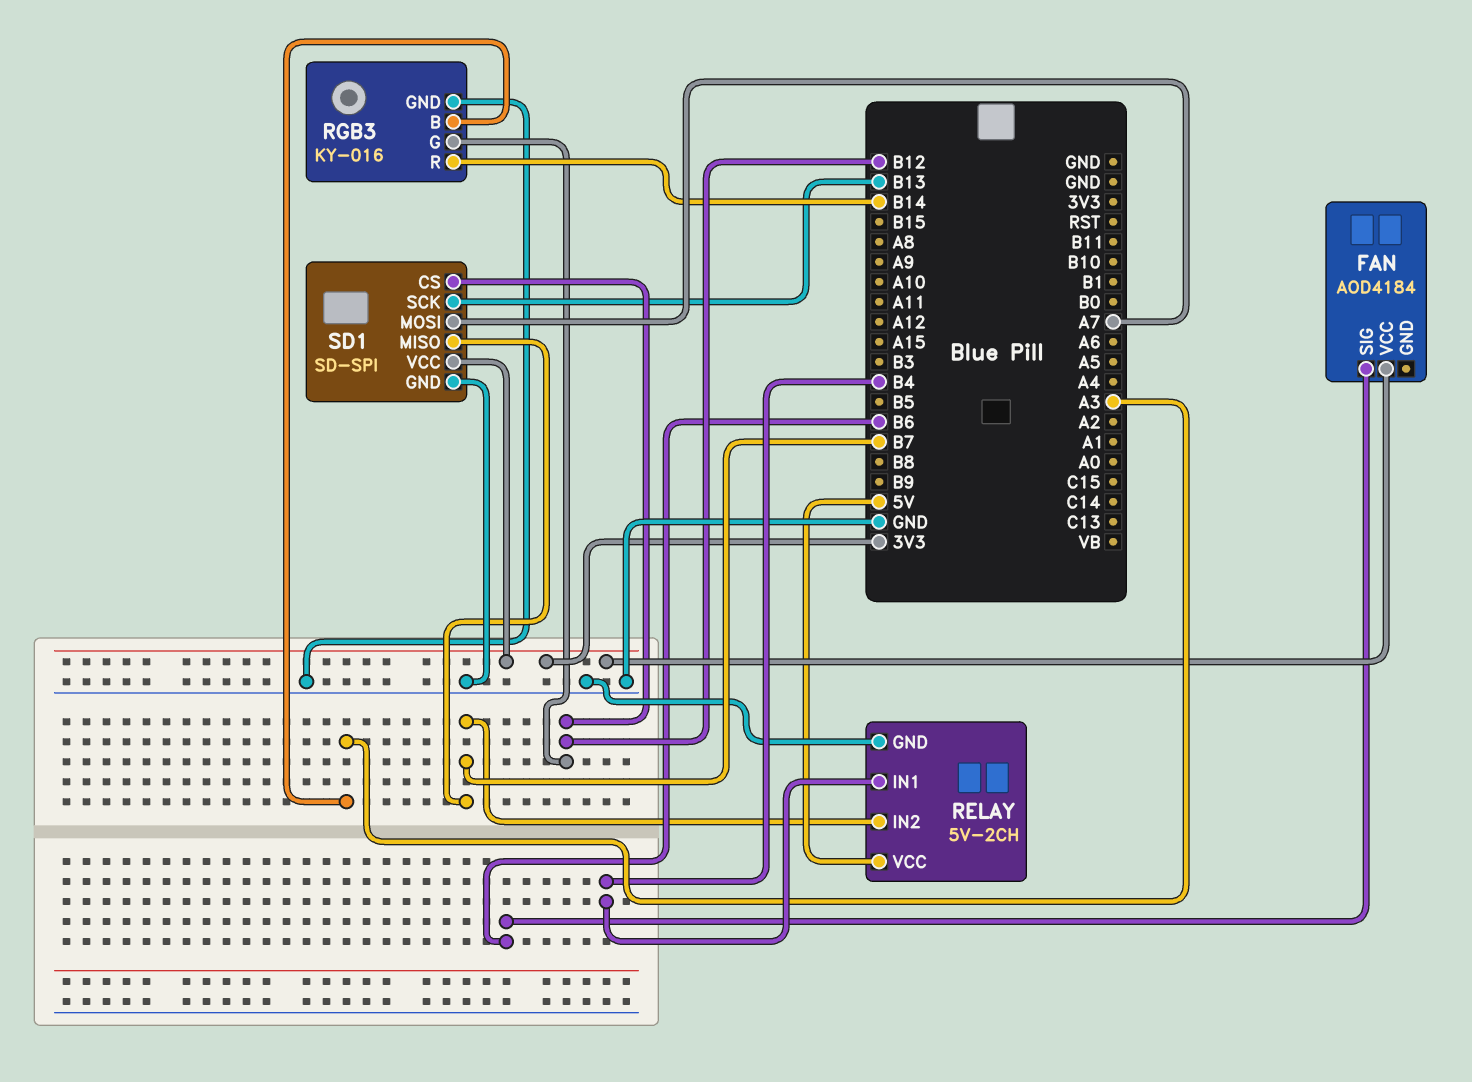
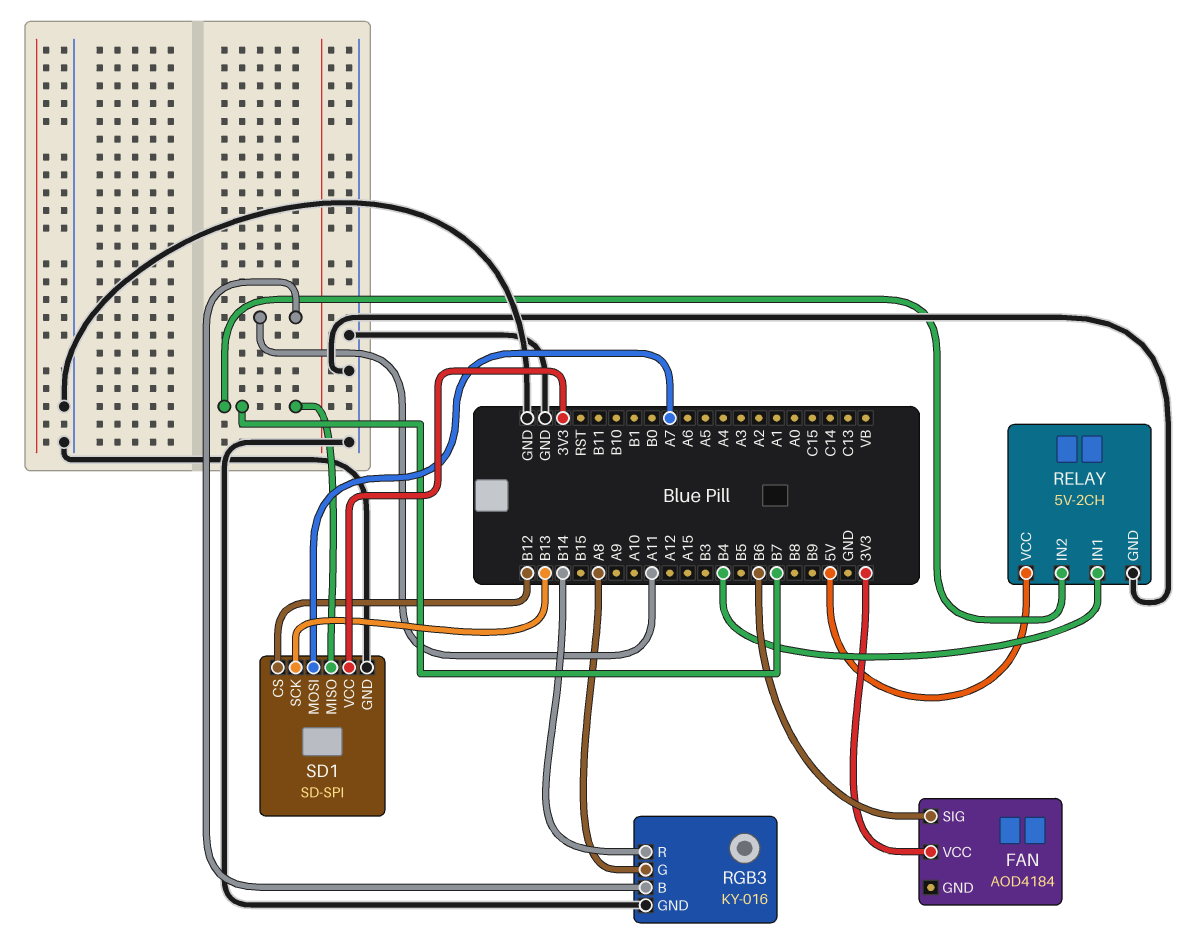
RGB3 pin B: A3 -> A11
RGB3 pin G: B12 -> A8

